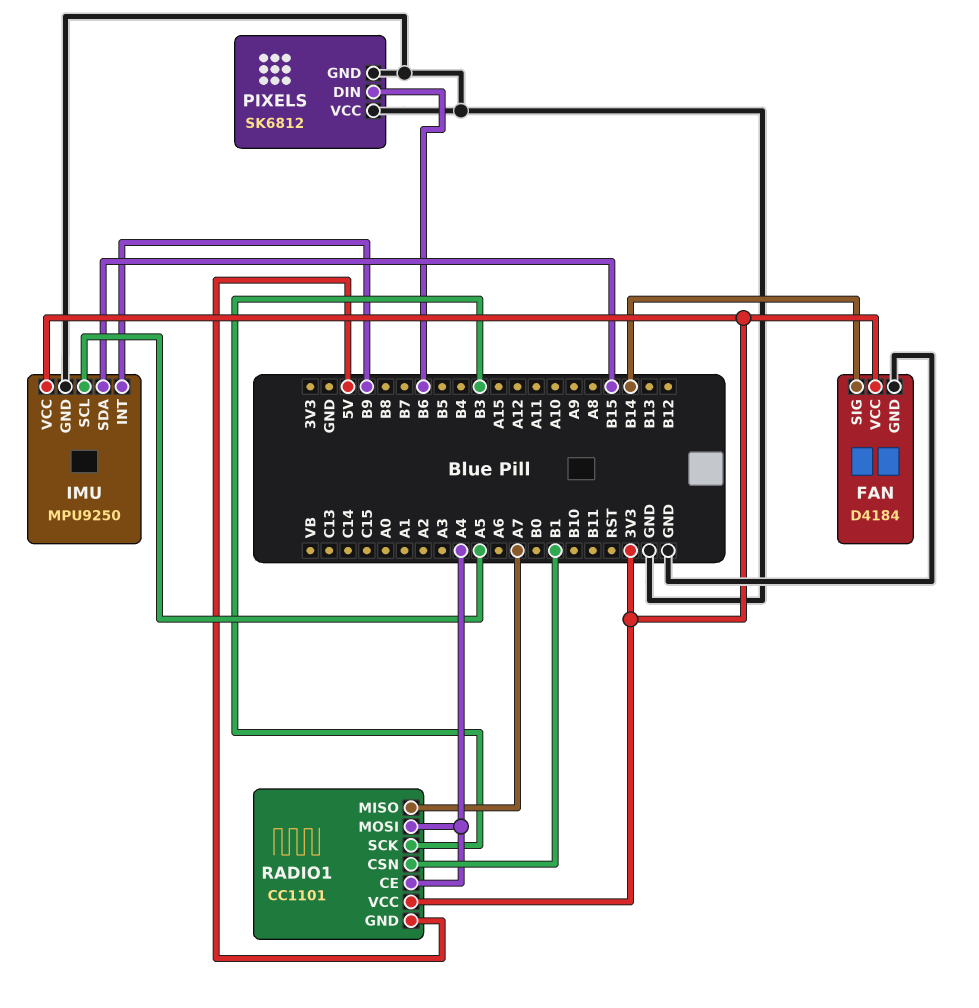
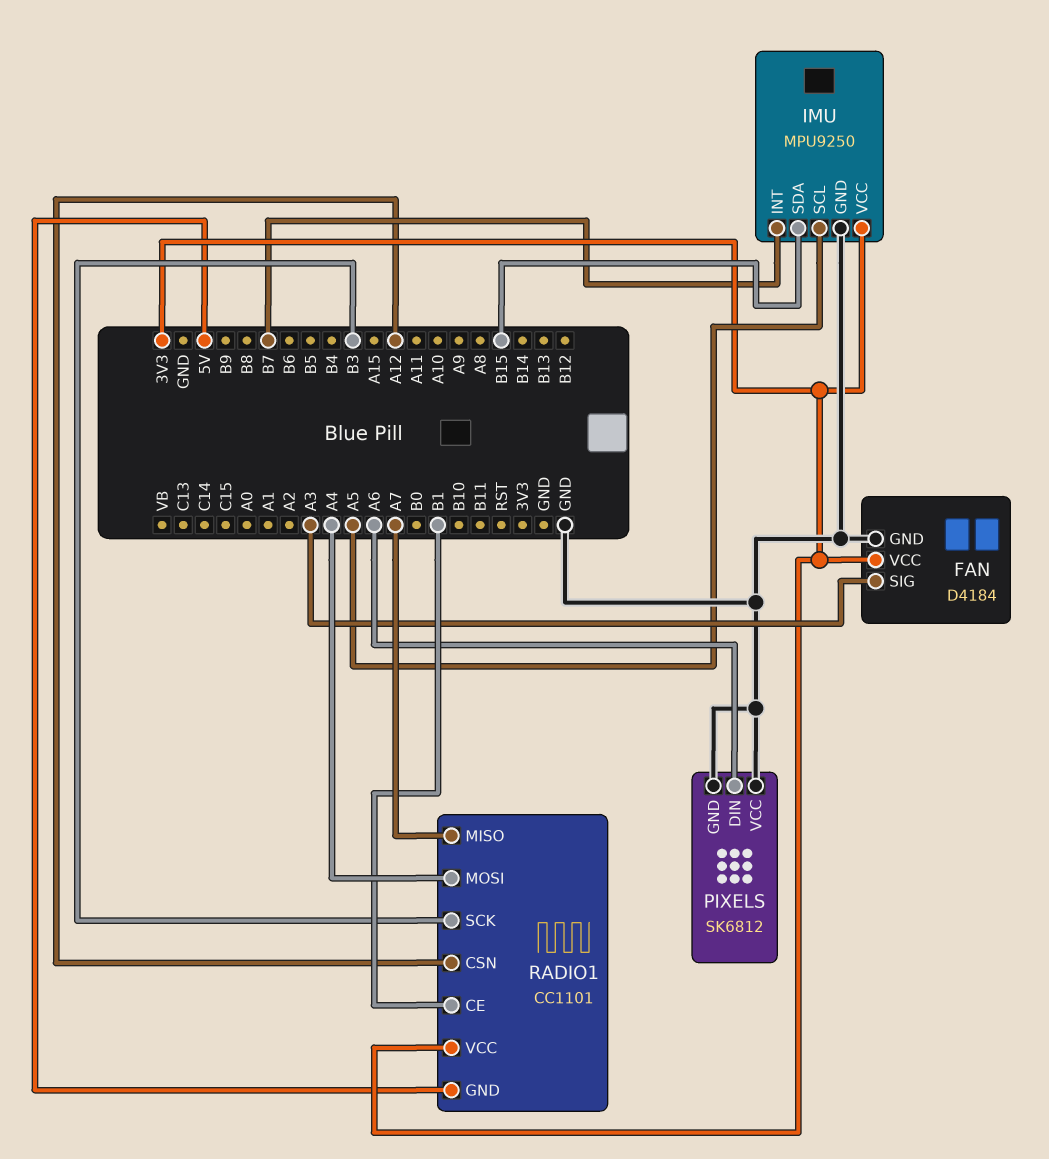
FAN pin SIG: B14 -> A3
IMU pin INT: B9 -> B7
PIXELS pin DIN: B6 -> A6
RADIO1 pin CE: A4 -> B1
RADIO1 pin CSN: B1 -> A12

